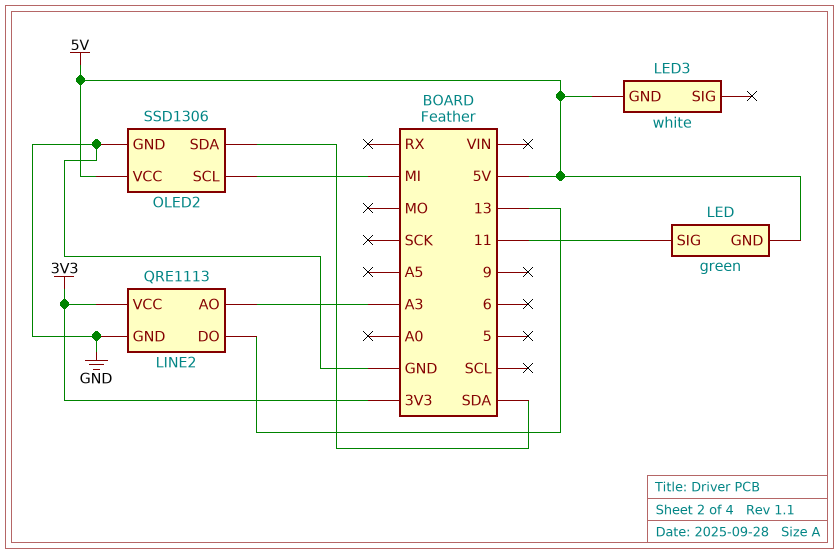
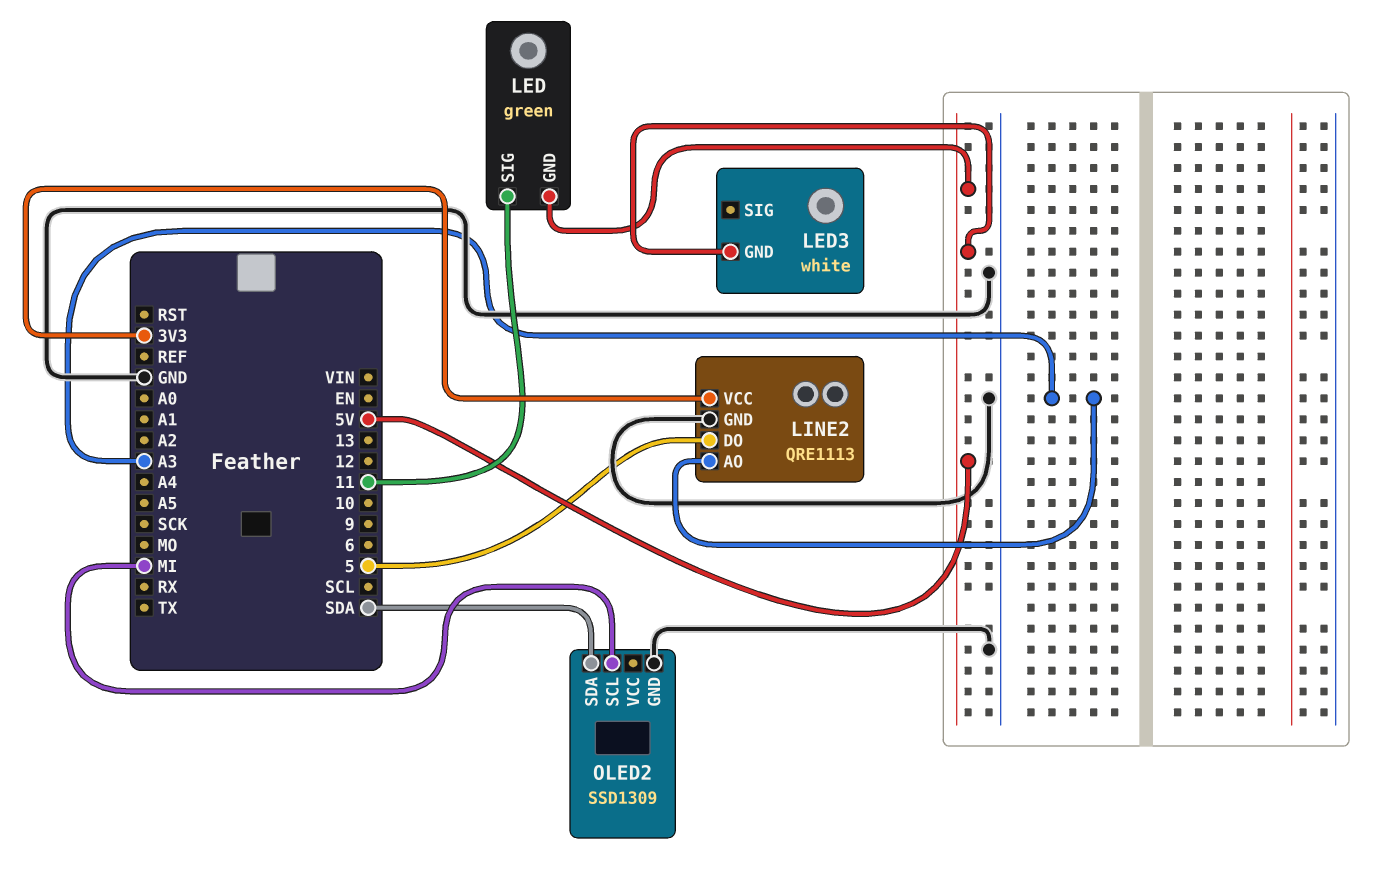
LINE2 pin DO: 13 -> 5
OLED2: SSD1306 -> SSD1309
OLED2 pin VCC: 5V -> none

